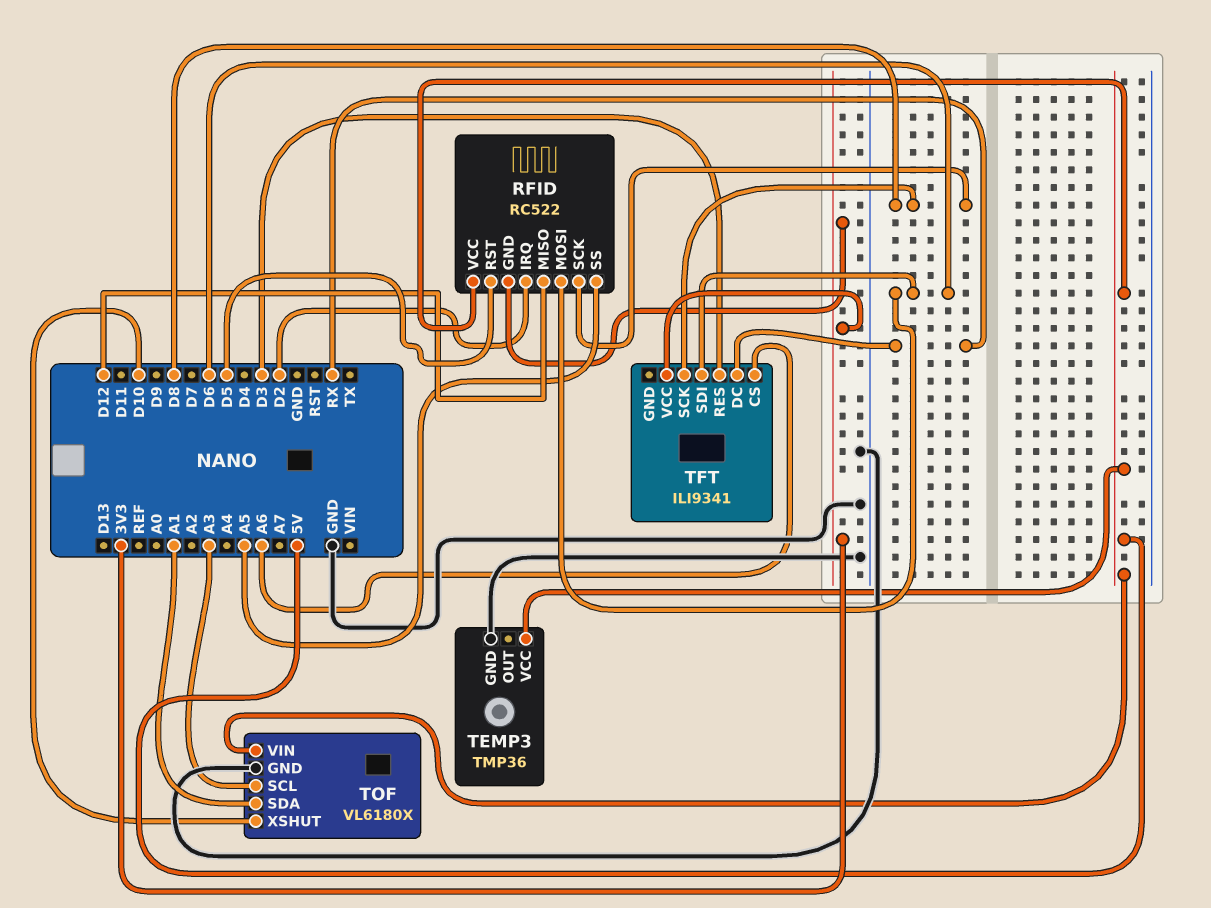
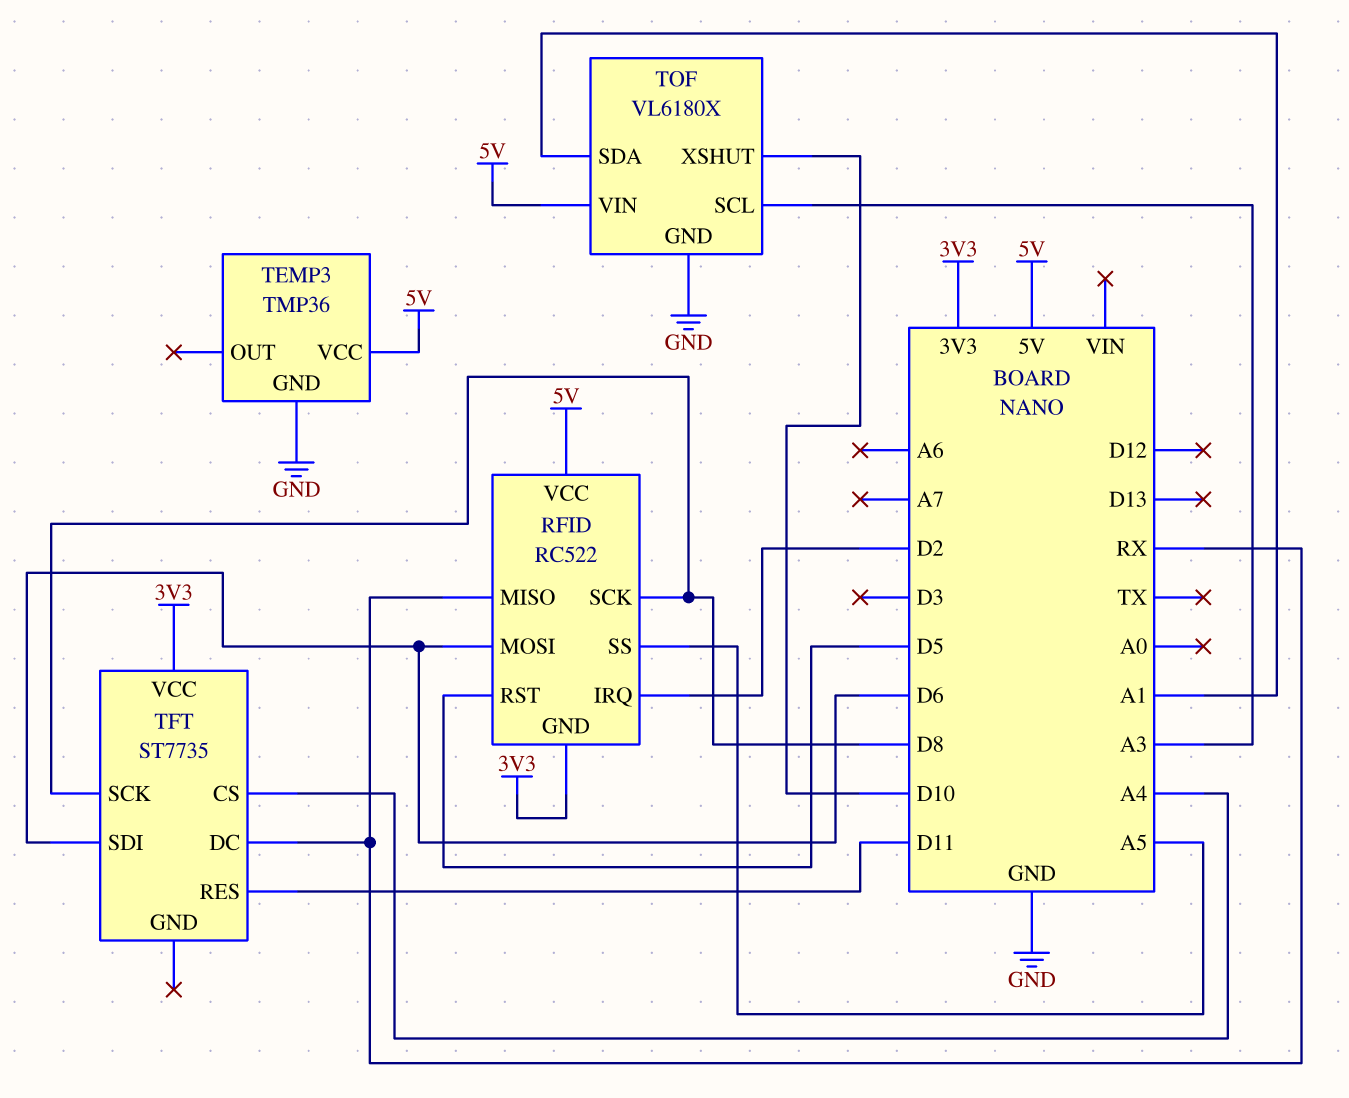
RFID pin MISO: D12 -> RX
TFT: ILI9341 -> ST7735
TFT pin CS: A6 -> A4
TFT pin RES: D3 -> D11

